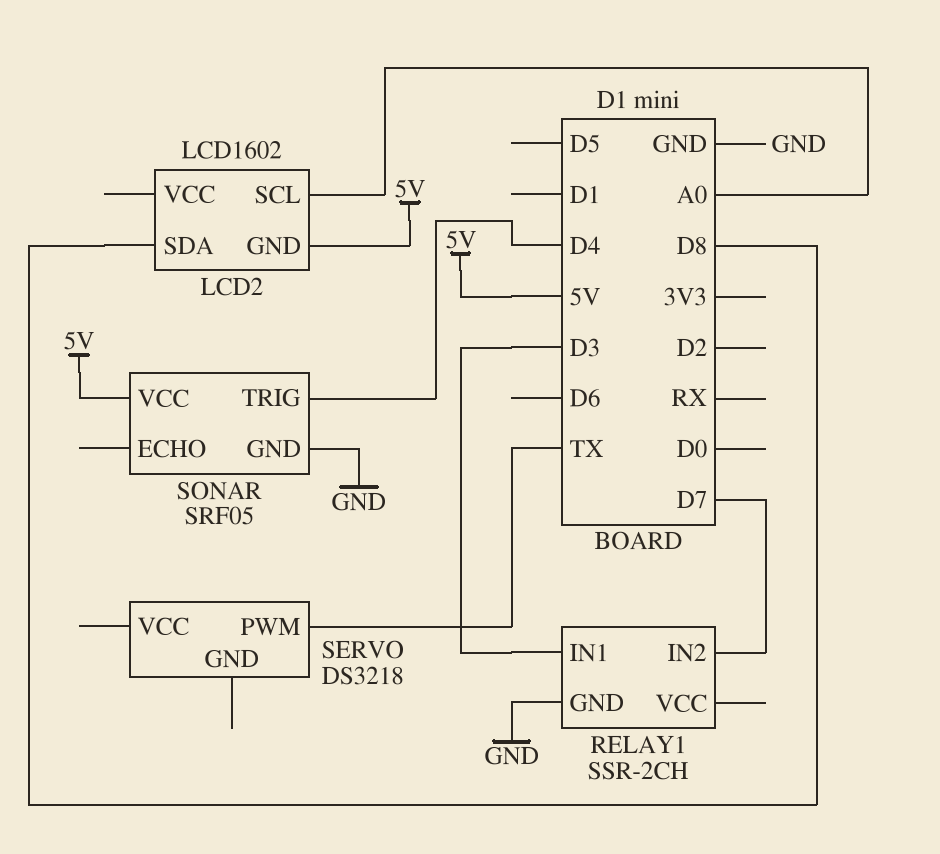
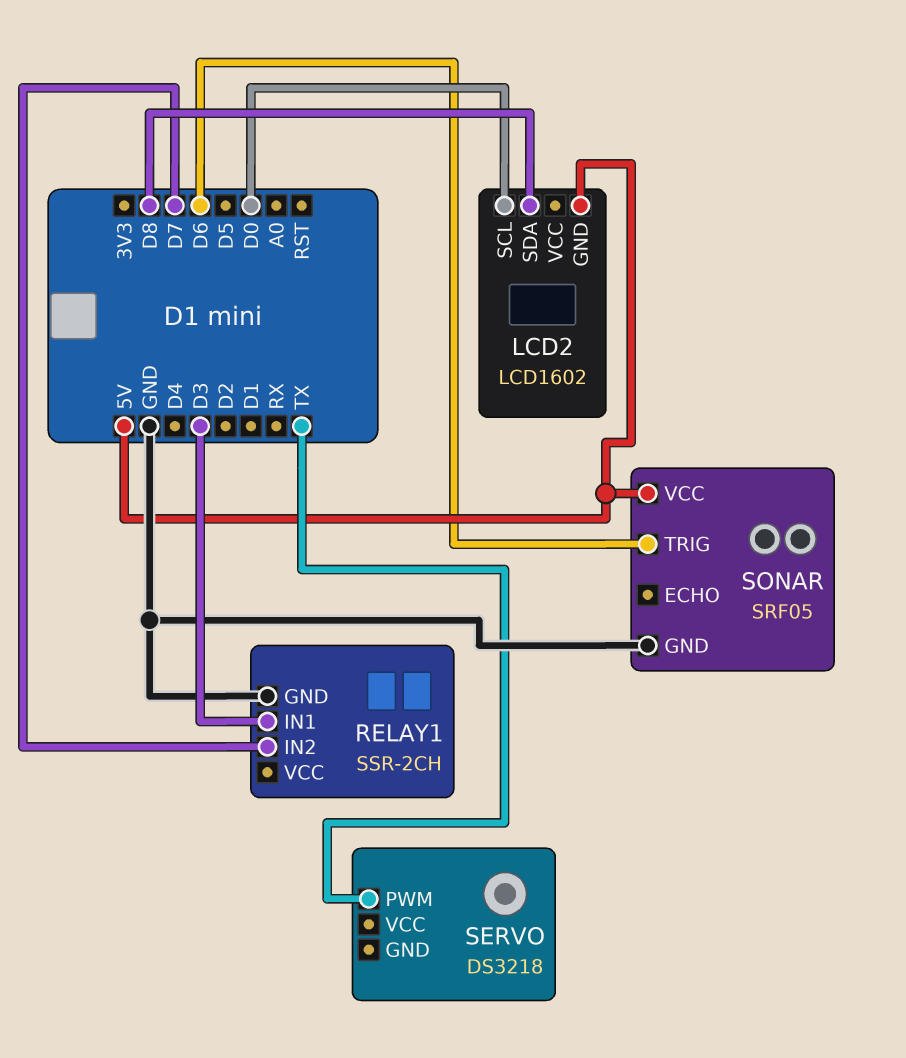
LCD2 pin SCL: A0 -> D0
SONAR pin TRIG: D4 -> D6

